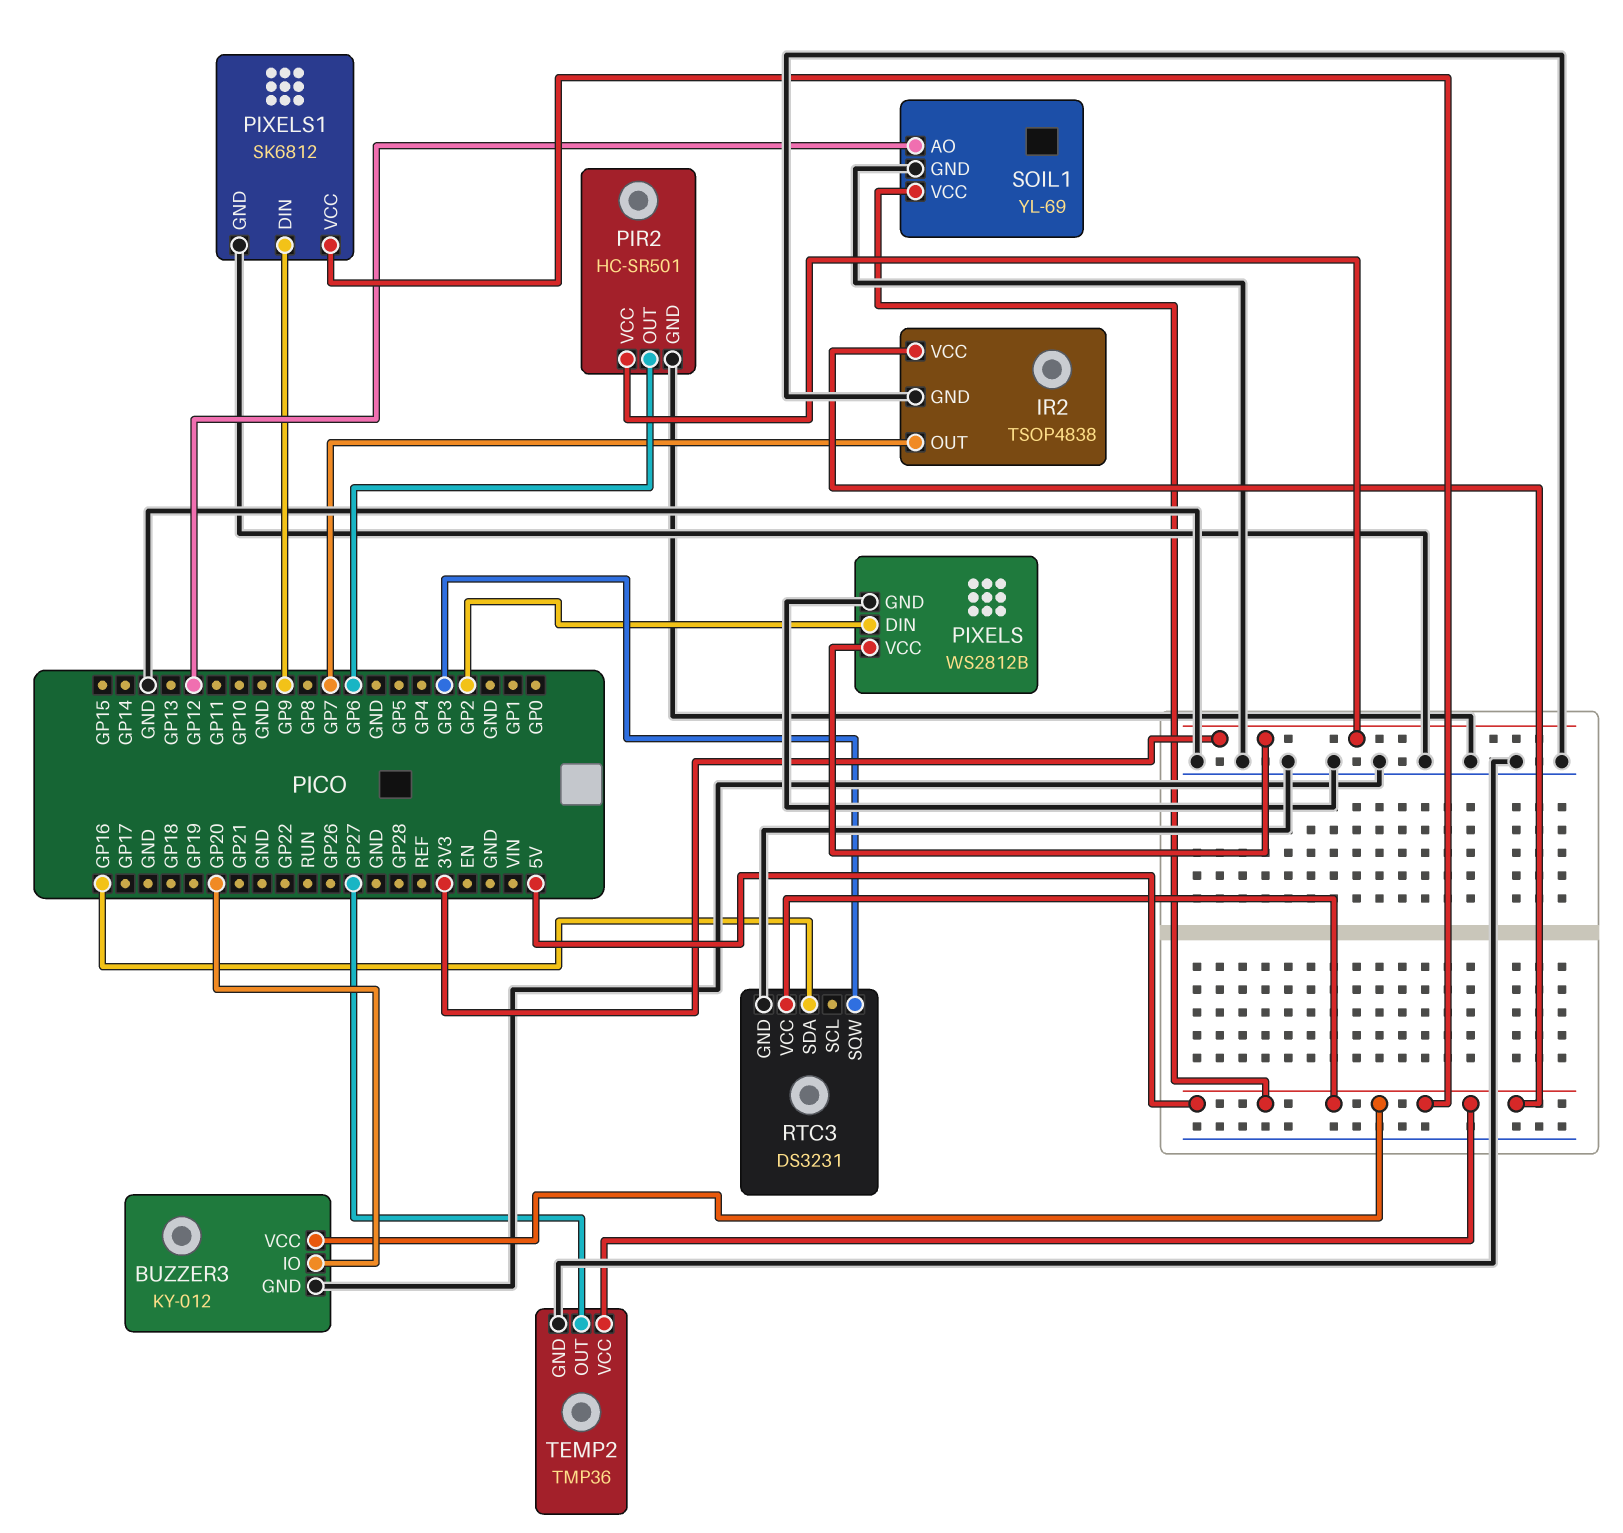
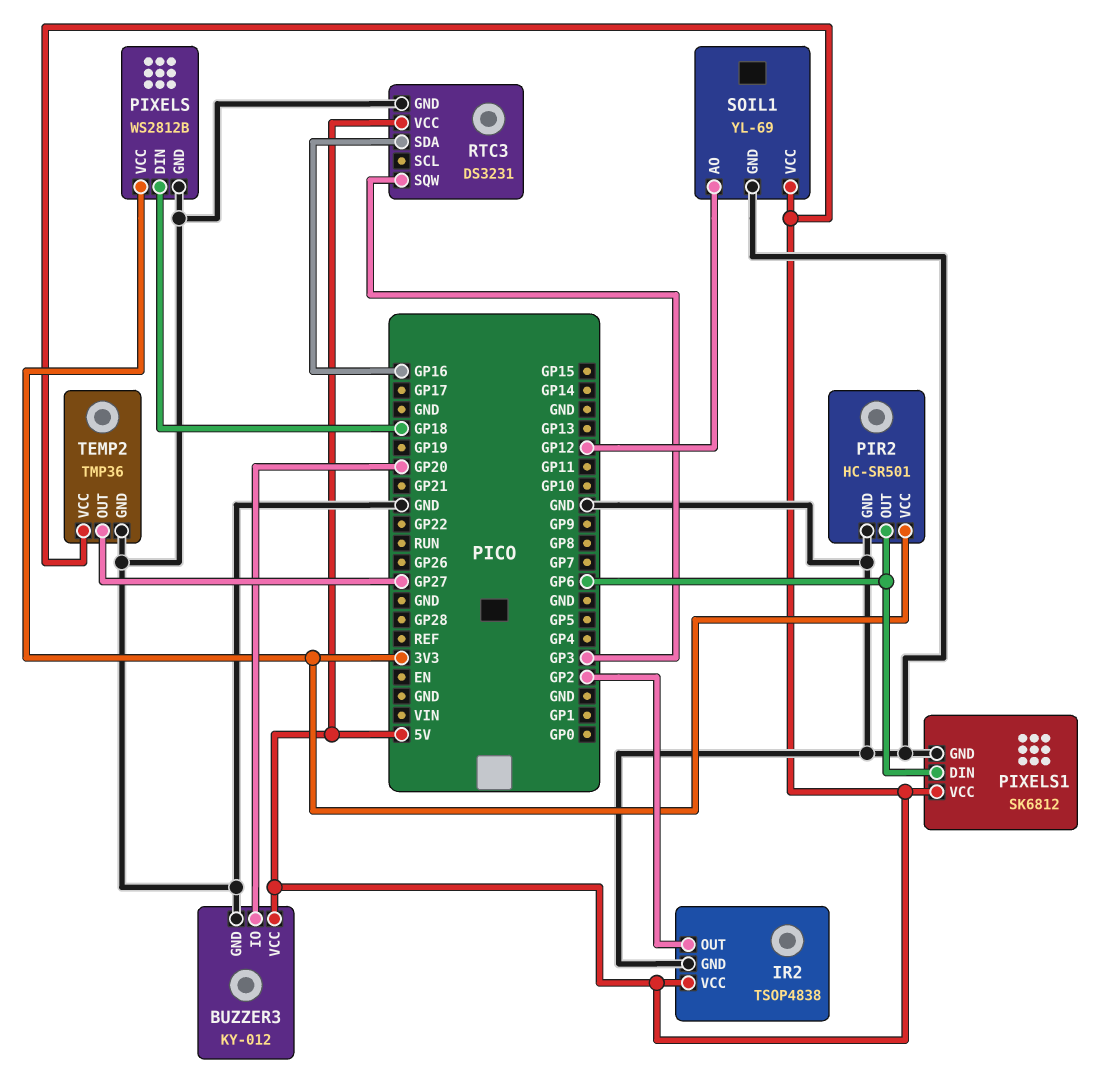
IR2 pin OUT: GP7 -> GP2
PIXELS pin DIN: GP2 -> GP18
PIXELS1 pin DIN: GP9 -> GP6

